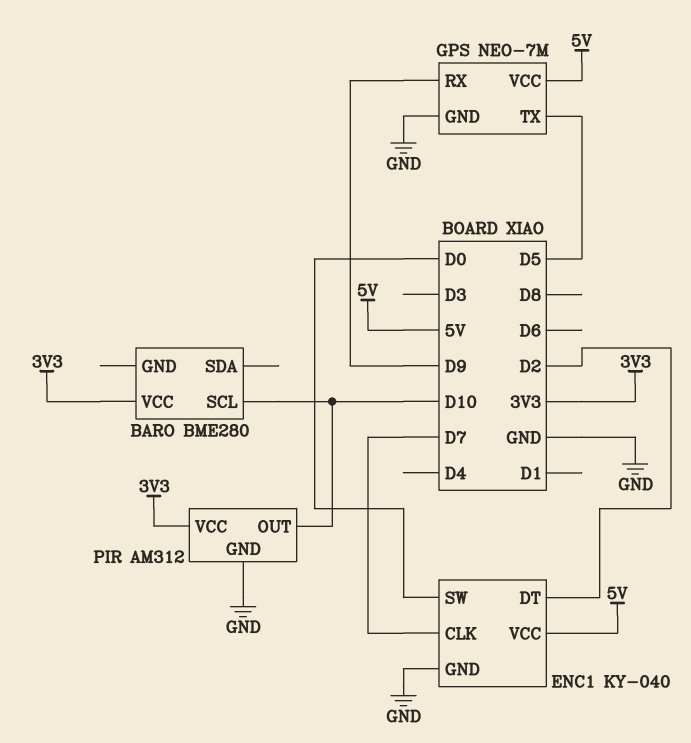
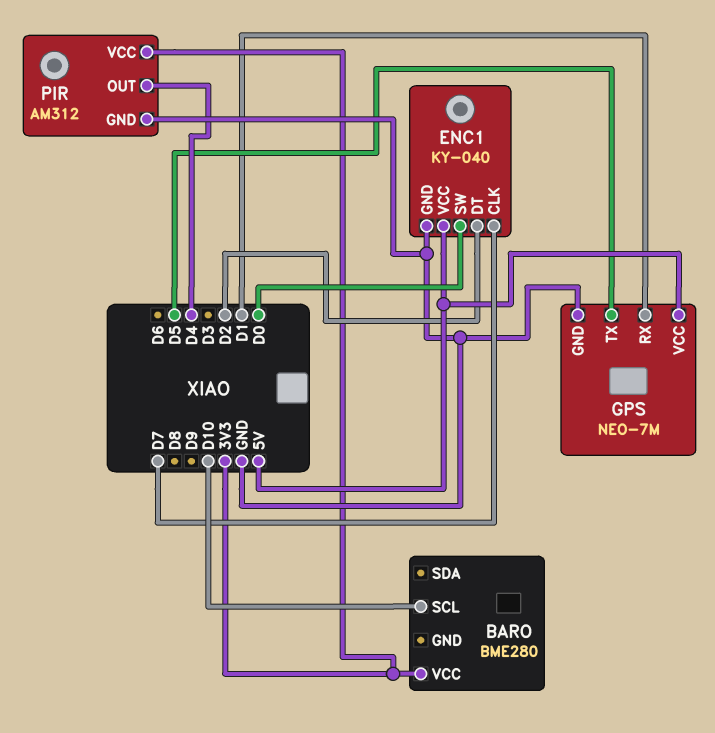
GPS pin RX: D9 -> D1
PIR pin OUT: D10 -> D4

